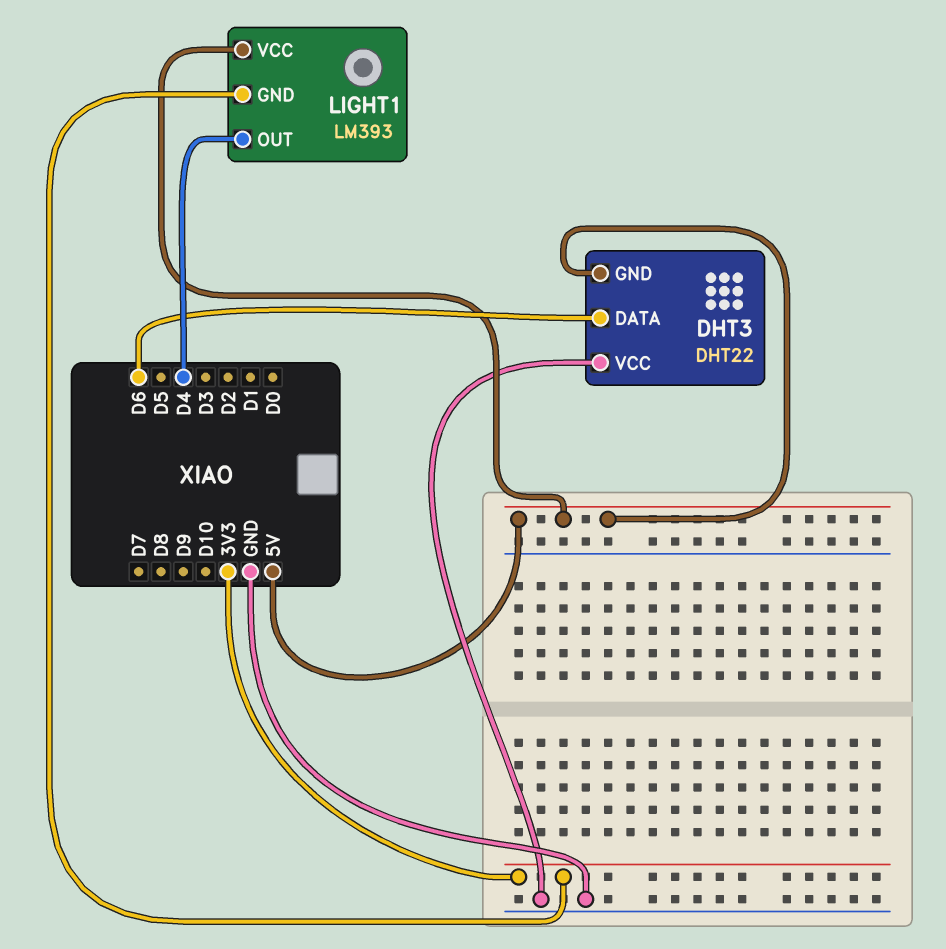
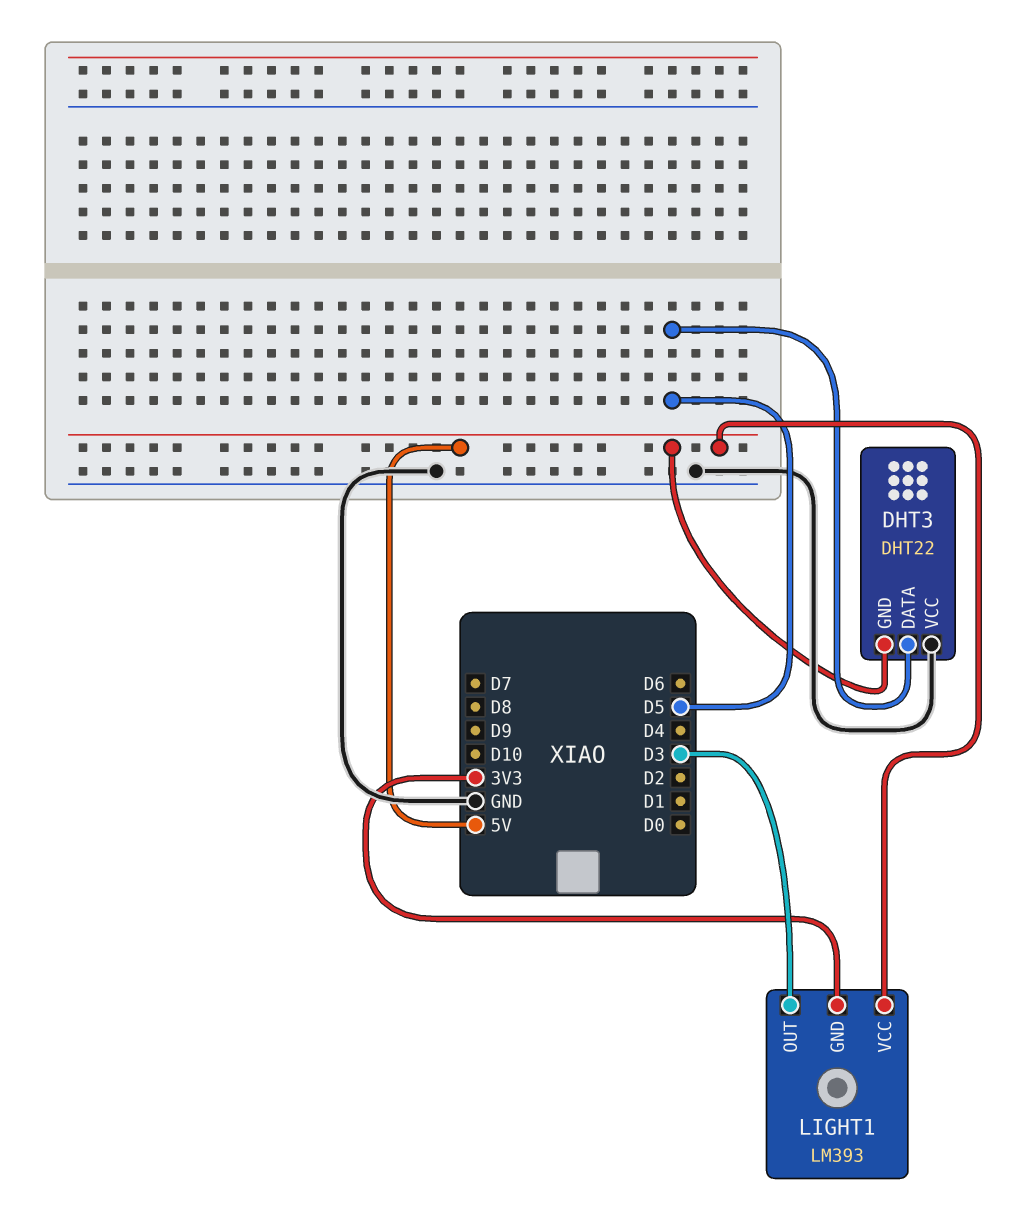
DHT3 pin DATA: D6 -> D5
LIGHT1 pin OUT: D4 -> D3

